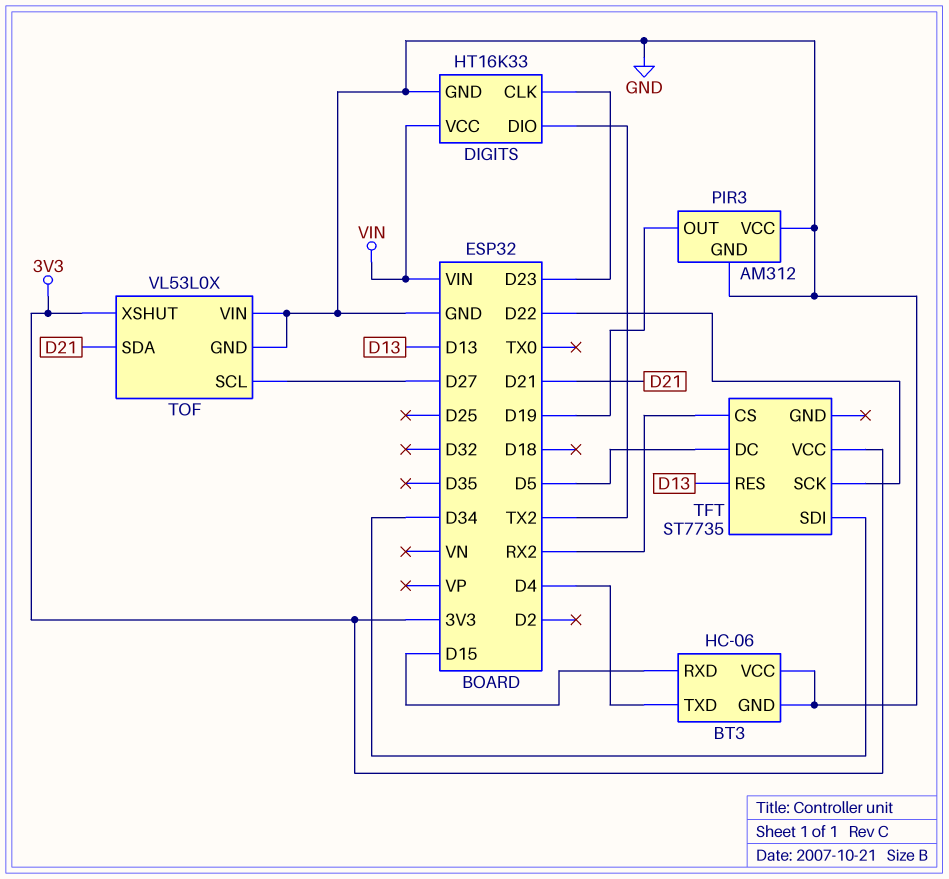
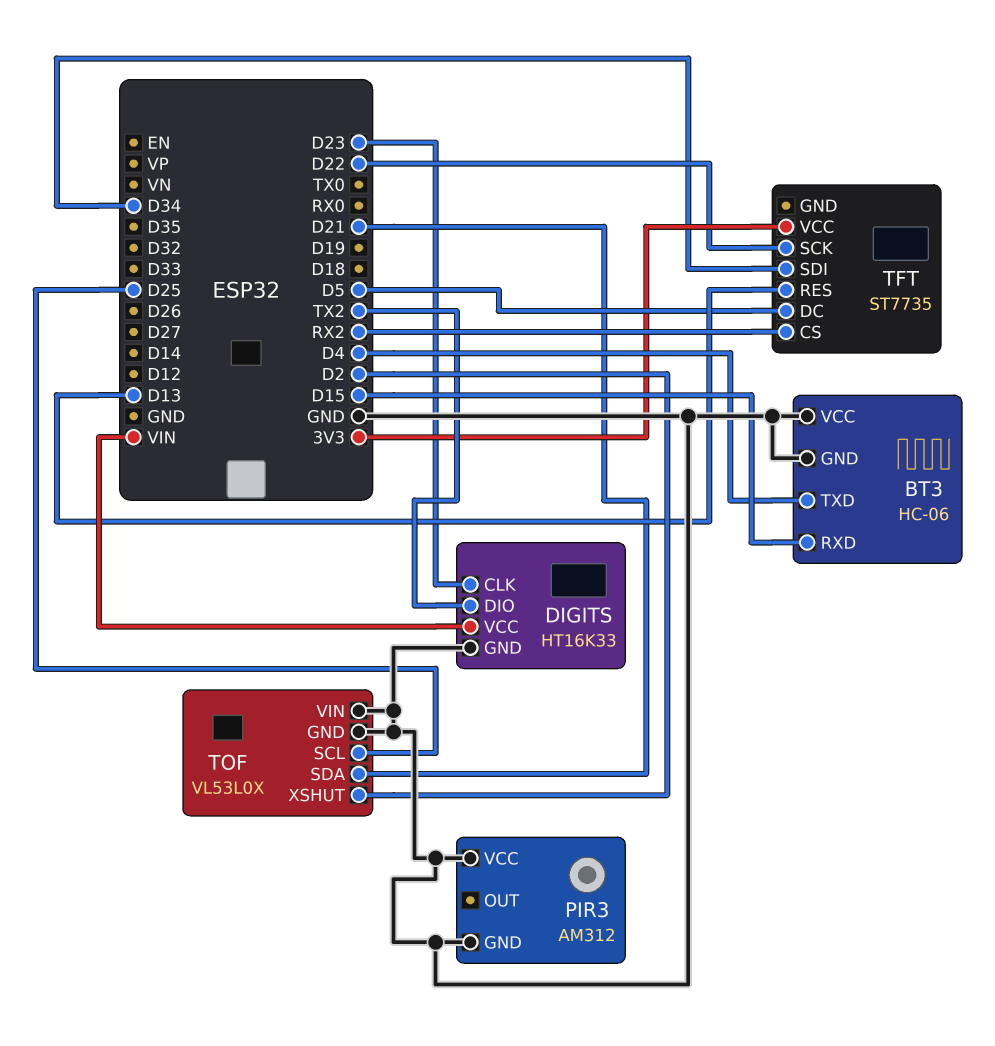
PIR3 pin OUT: D19 -> none
TOF pin SCL: D27 -> D25
TOF pin XSHUT: 3V3 -> D2

